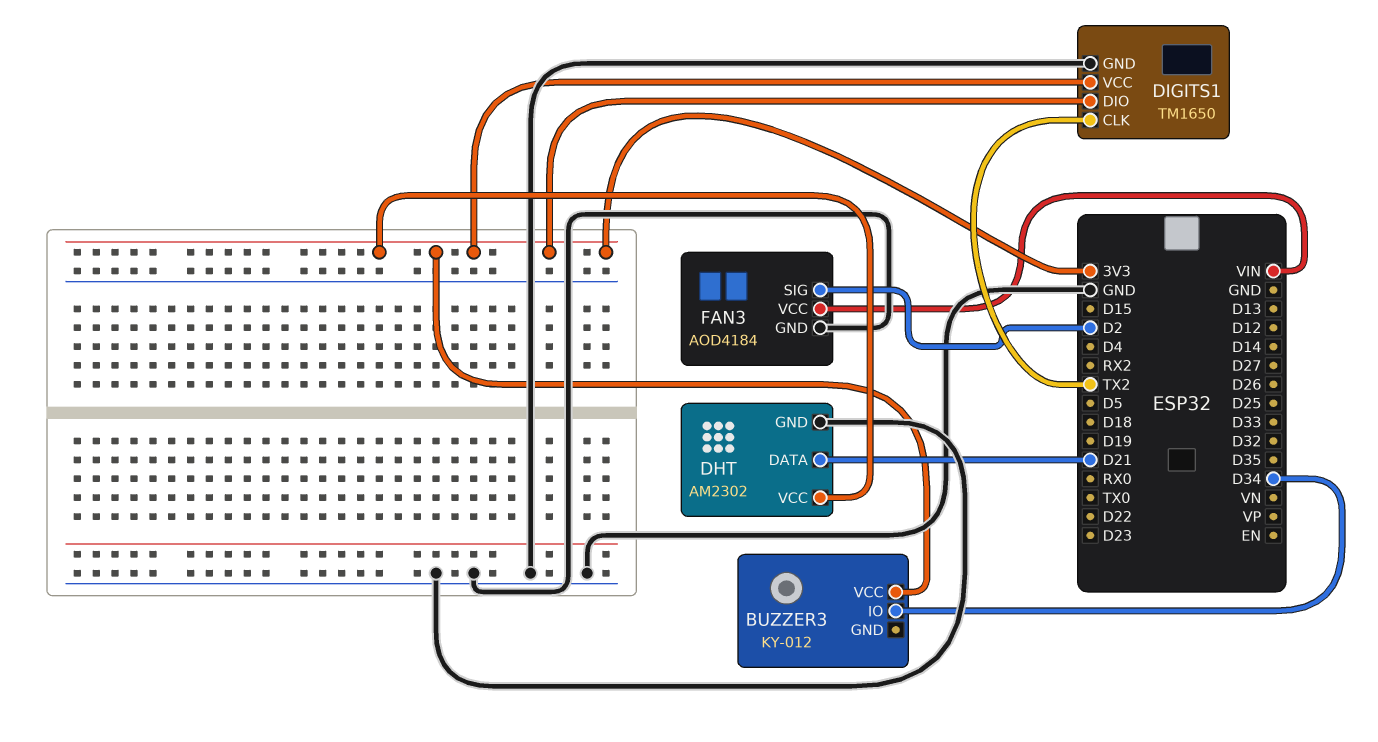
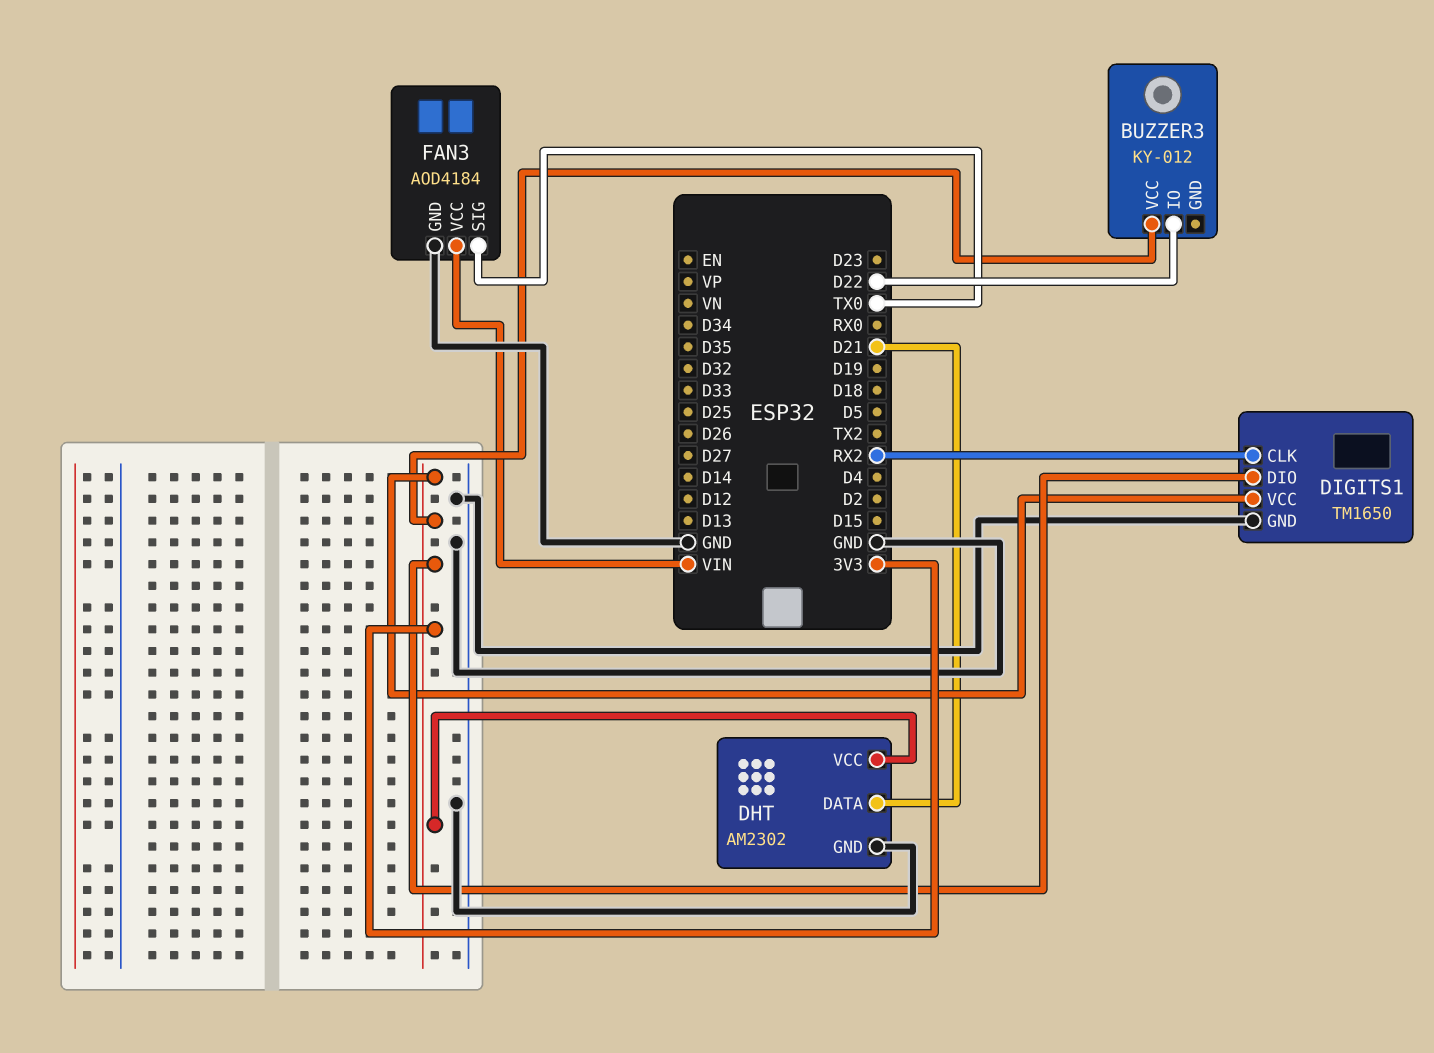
BUZZER3 pin IO: D34 -> D22
DIGITS1 pin CLK: TX2 -> RX2
FAN3 pin SIG: D2 -> TX0

